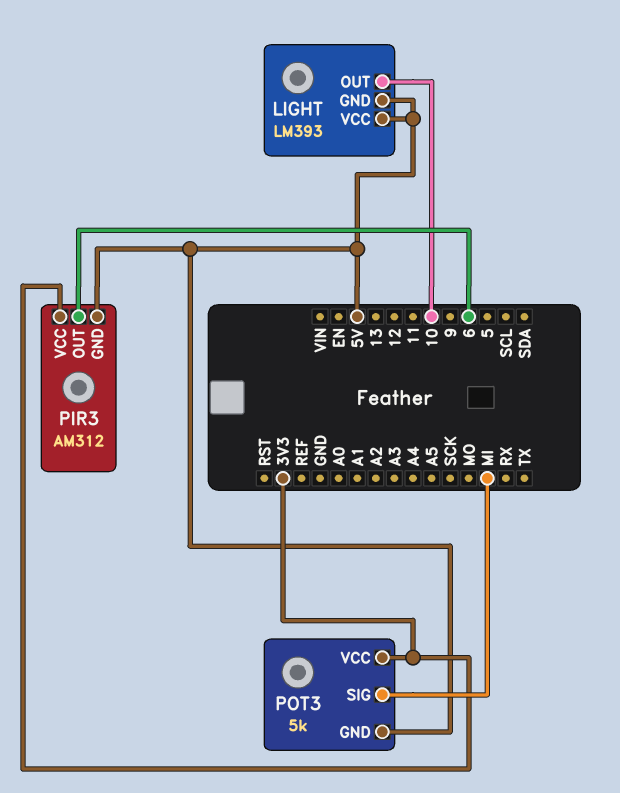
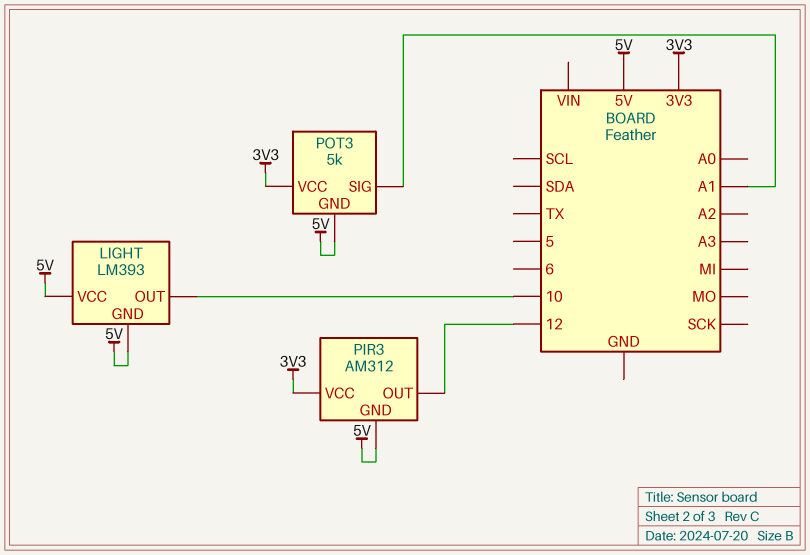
PIR3 pin OUT: 6 -> 12
POT3 pin SIG: MI -> A1

